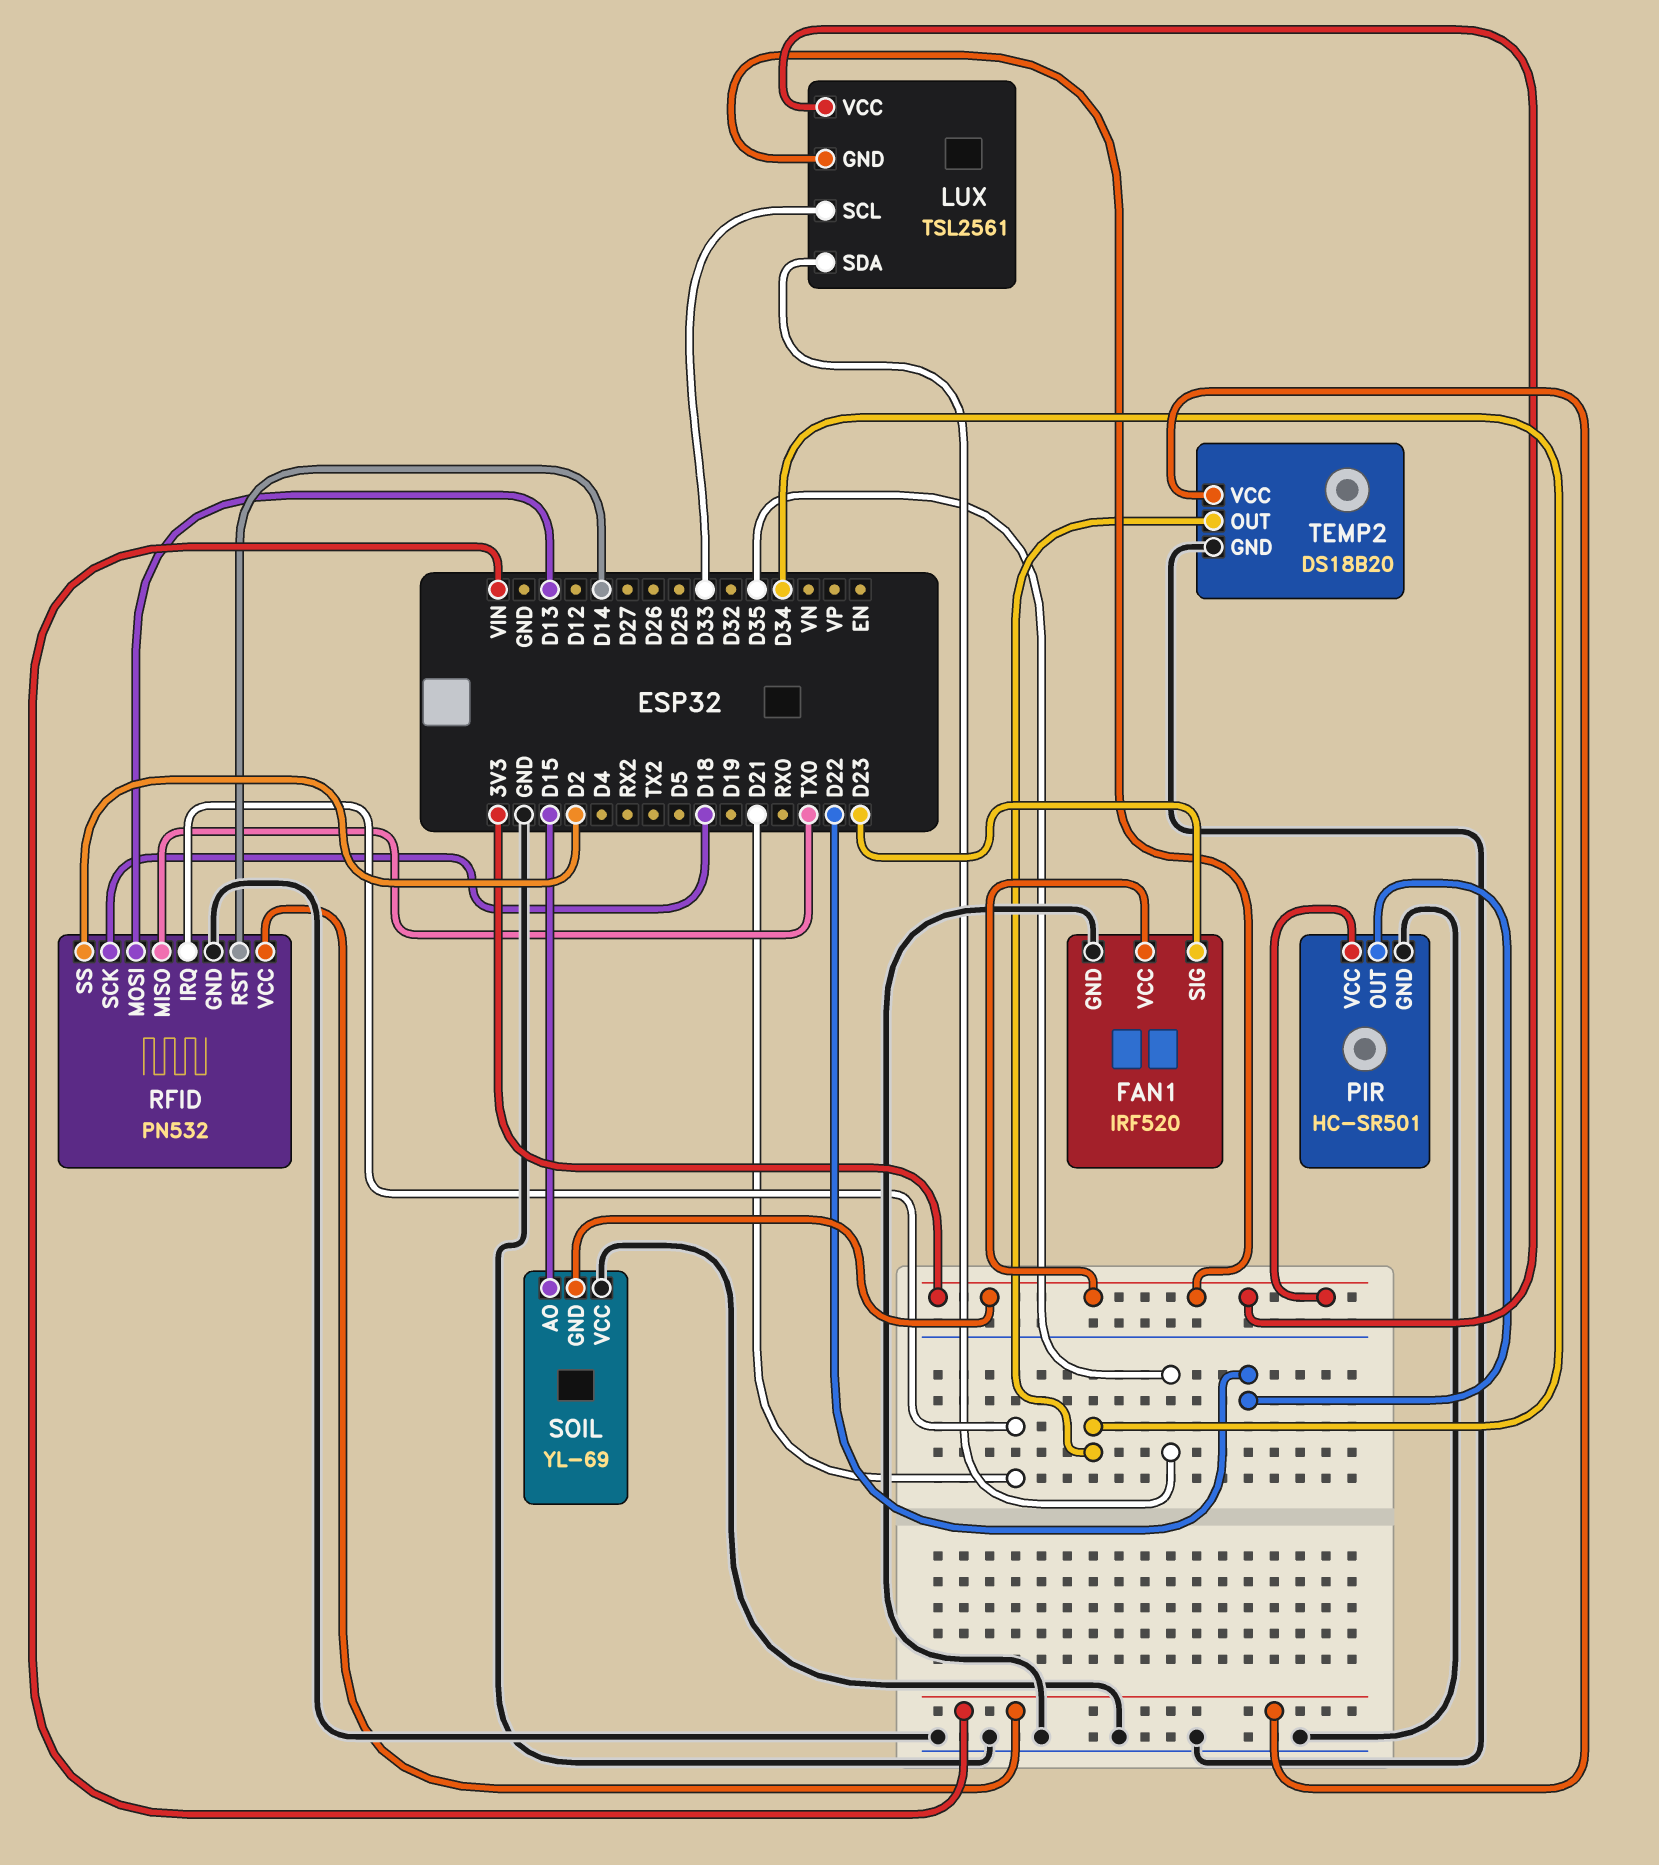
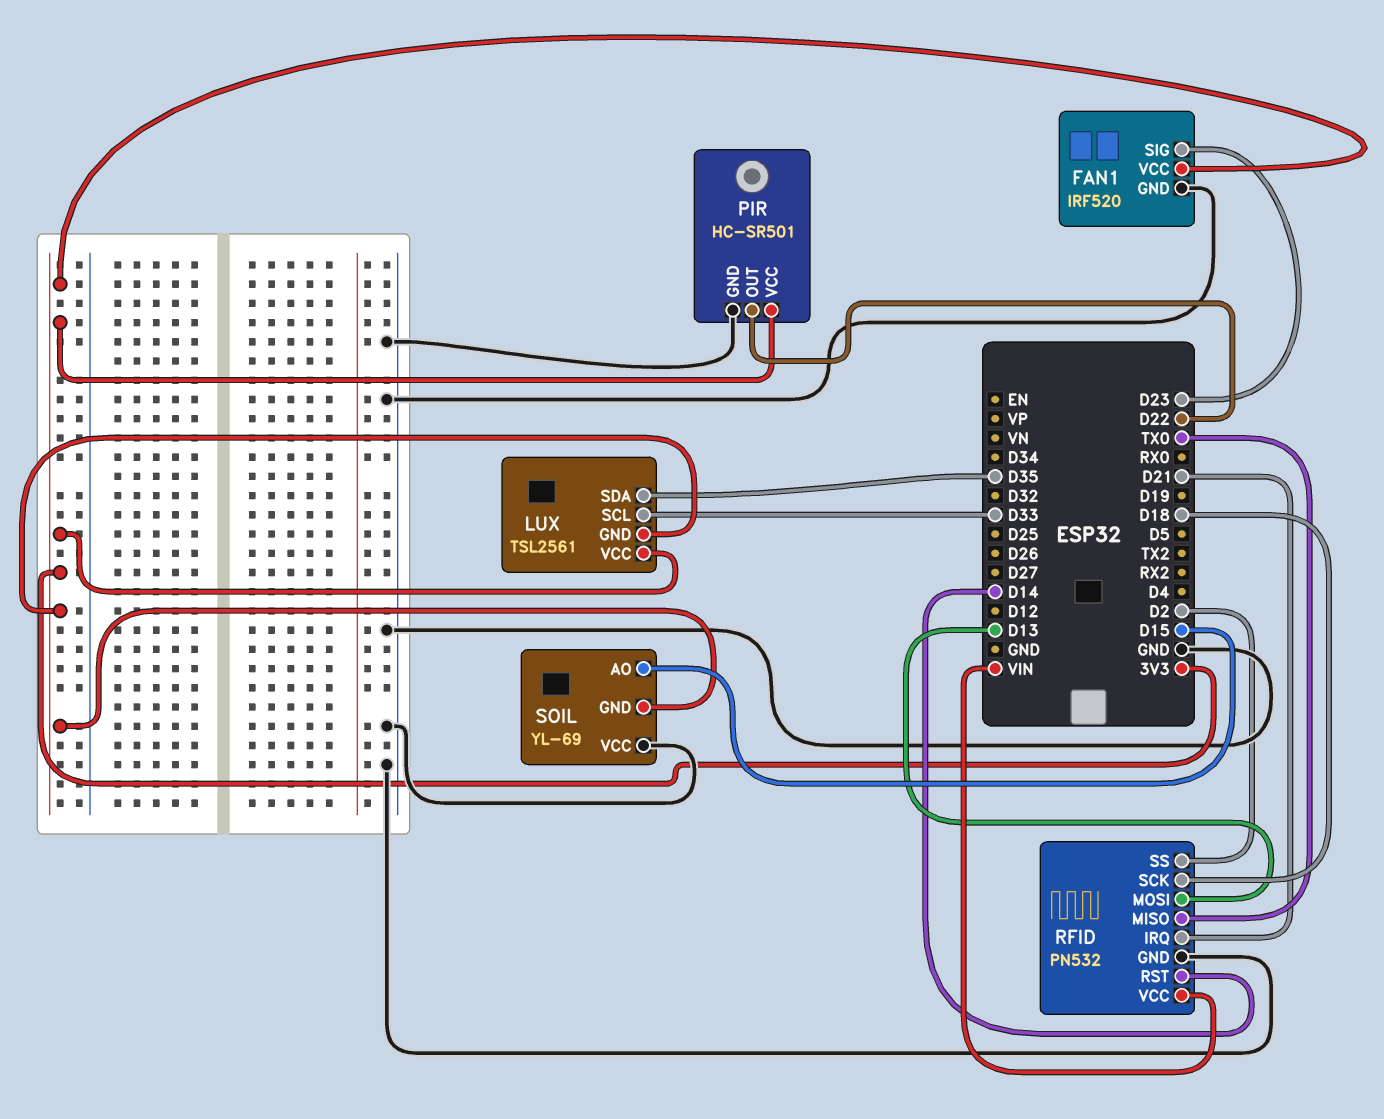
TEMP2: DS18B20 -> none
TEMP2 pin GND: GND -> none
TEMP2 pin OUT: D34 -> none
TEMP2 pin VCC: VIN -> none

